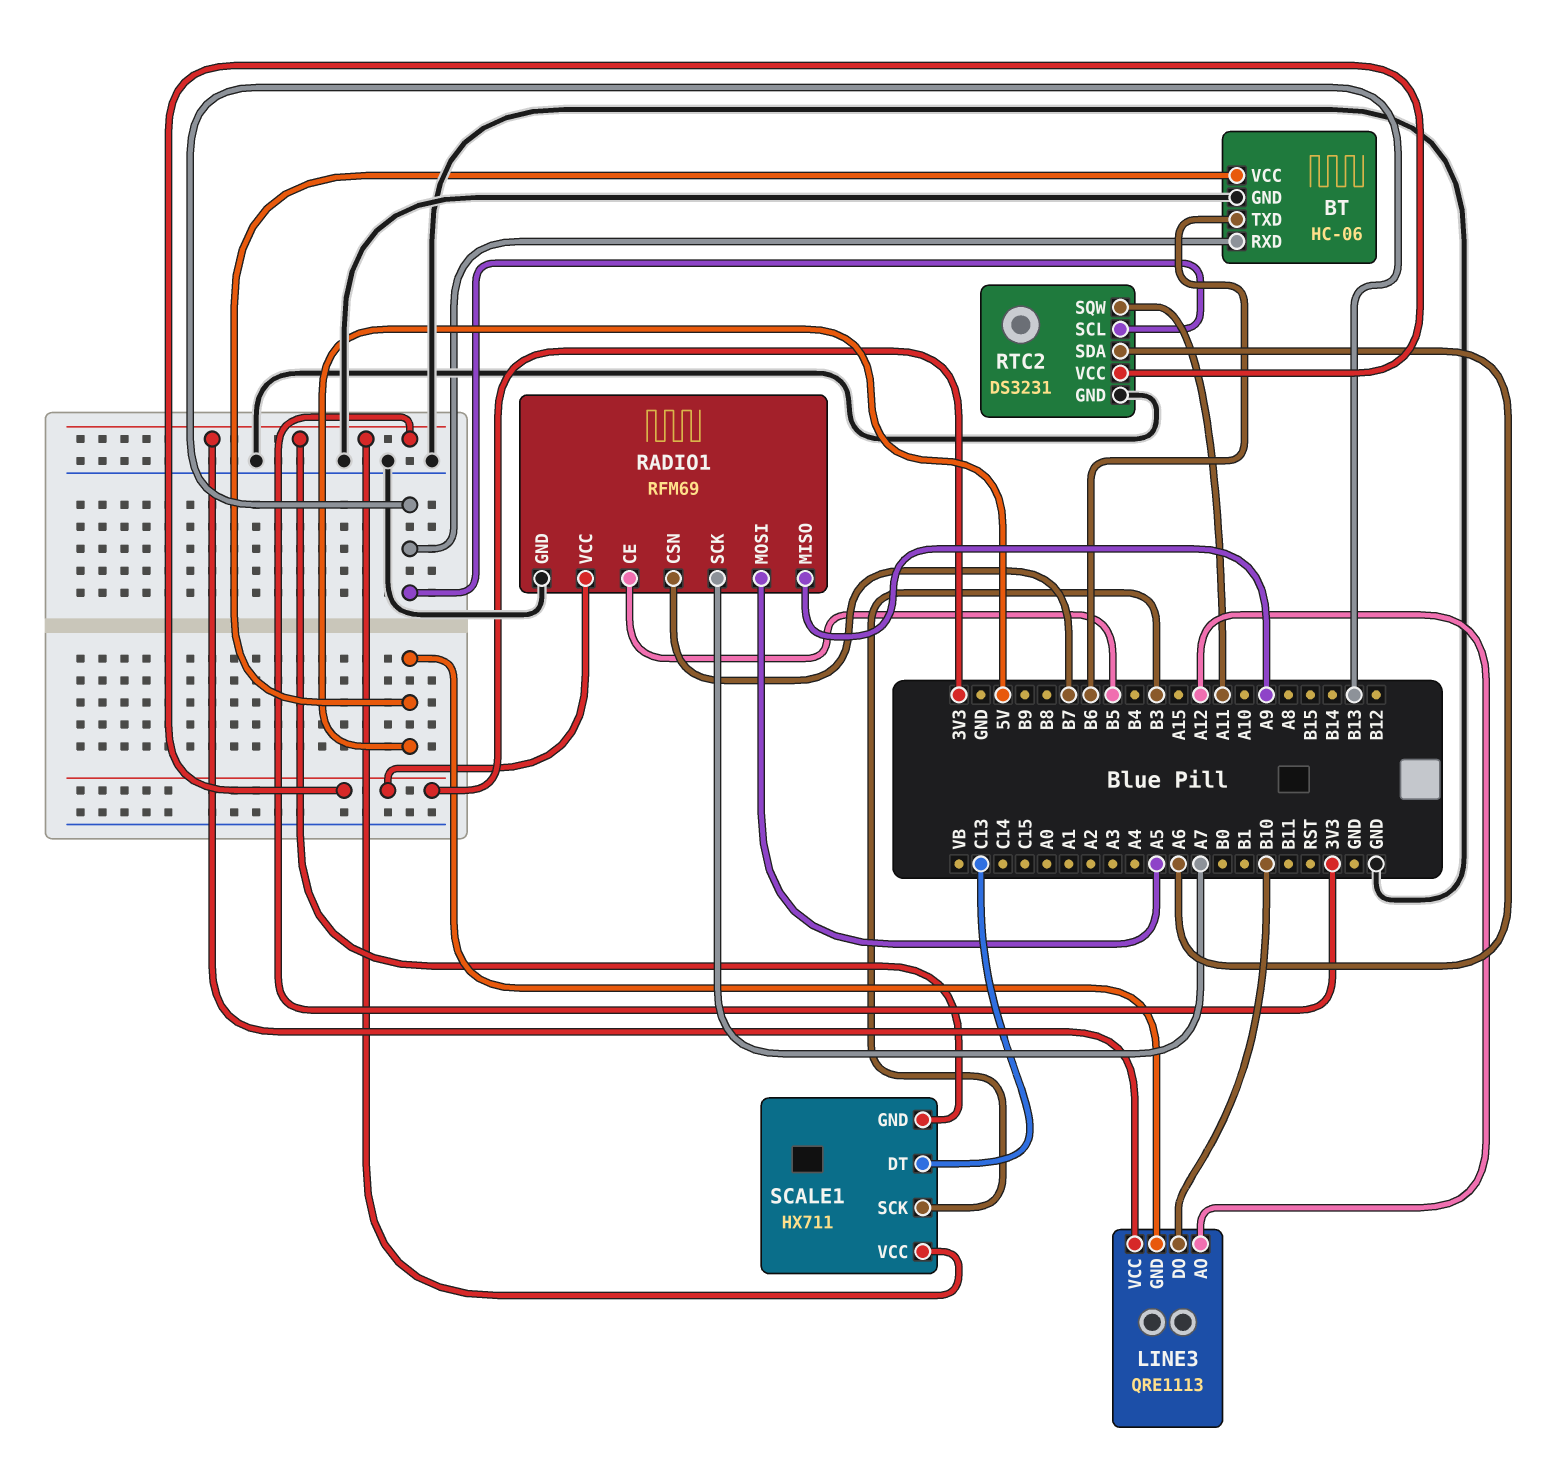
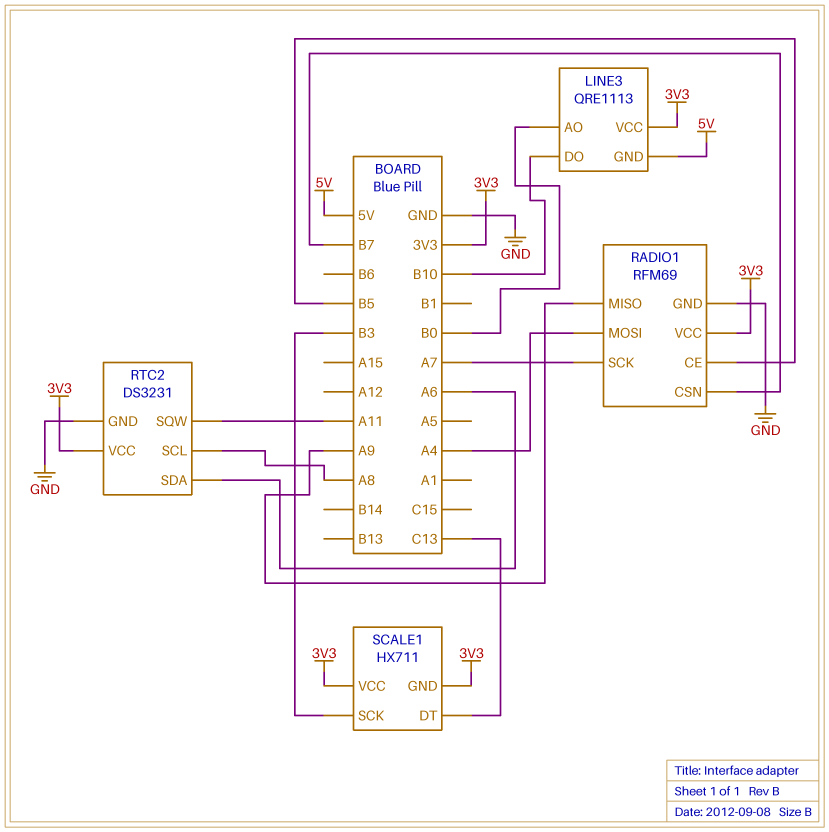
BT: HC-06 -> none
BT pin GND: GND -> none
BT pin RXD: B13 -> none
BT pin TXD: B6 -> none
BT pin VCC: 5V -> none
LINE3 pin AO: A12 -> B0
RADIO1 pin MOSI: A5 -> A4
RTC2 pin SCL: B13 -> A8

